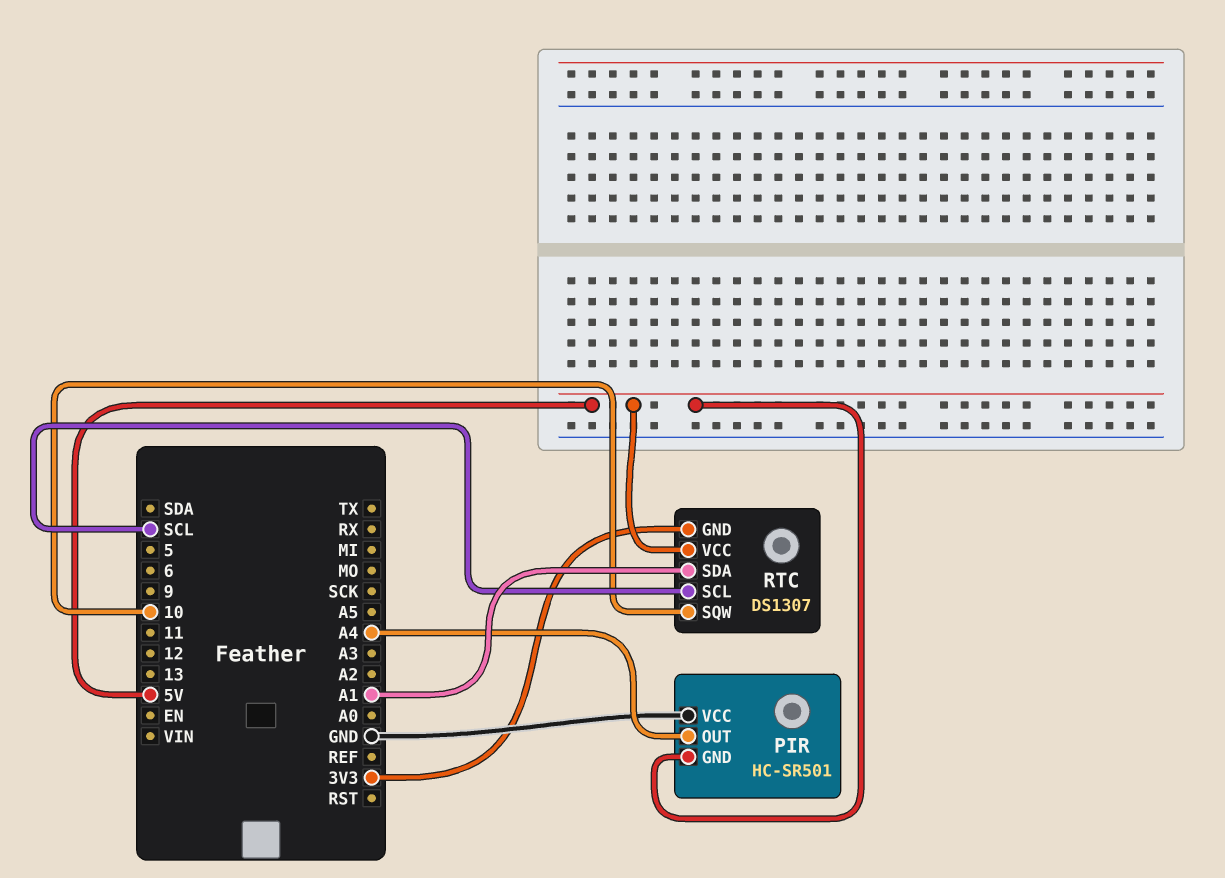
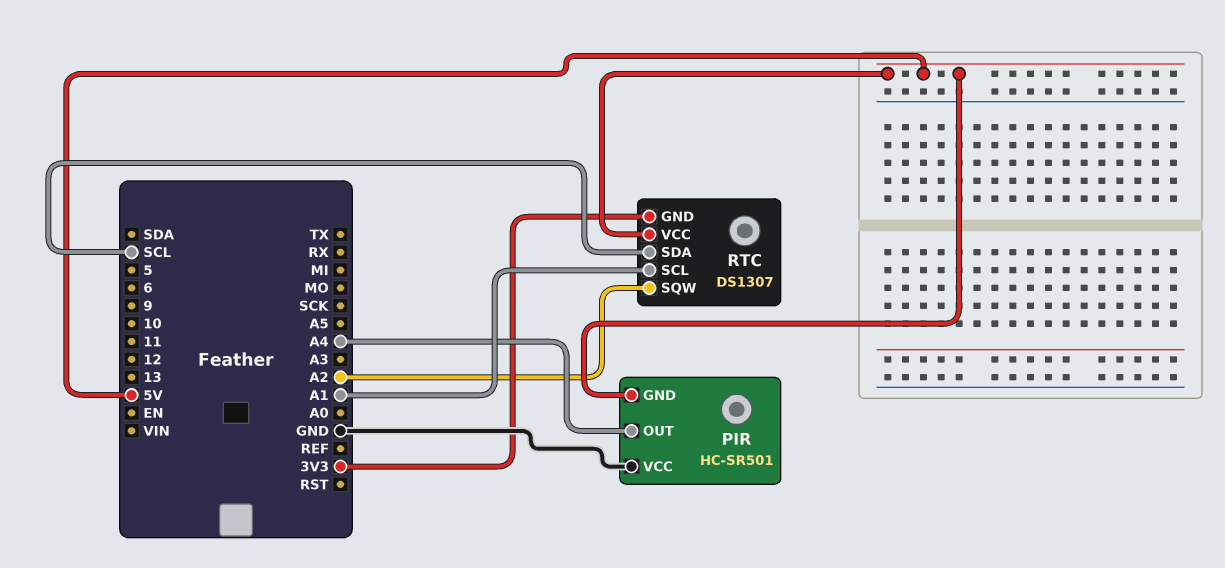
RTC pin SCL: SCL -> A1
RTC pin SDA: A1 -> SCL
RTC pin SQW: 10 -> A2

